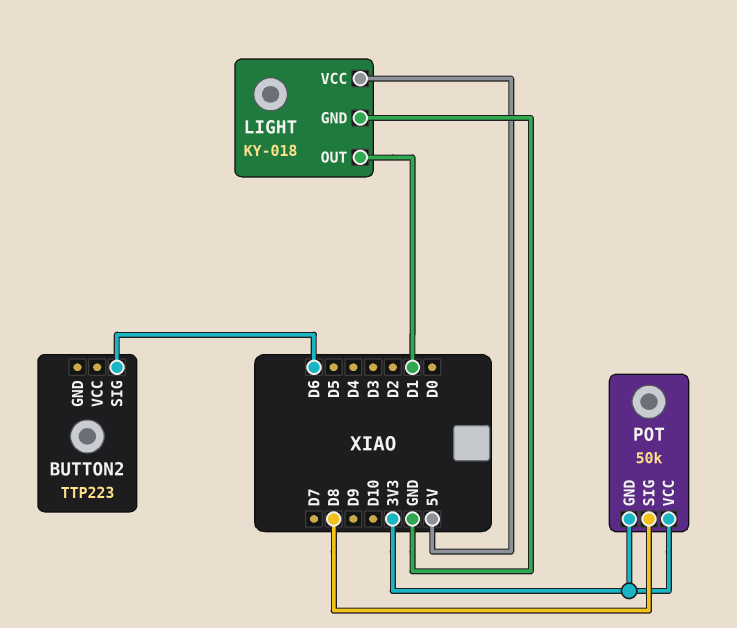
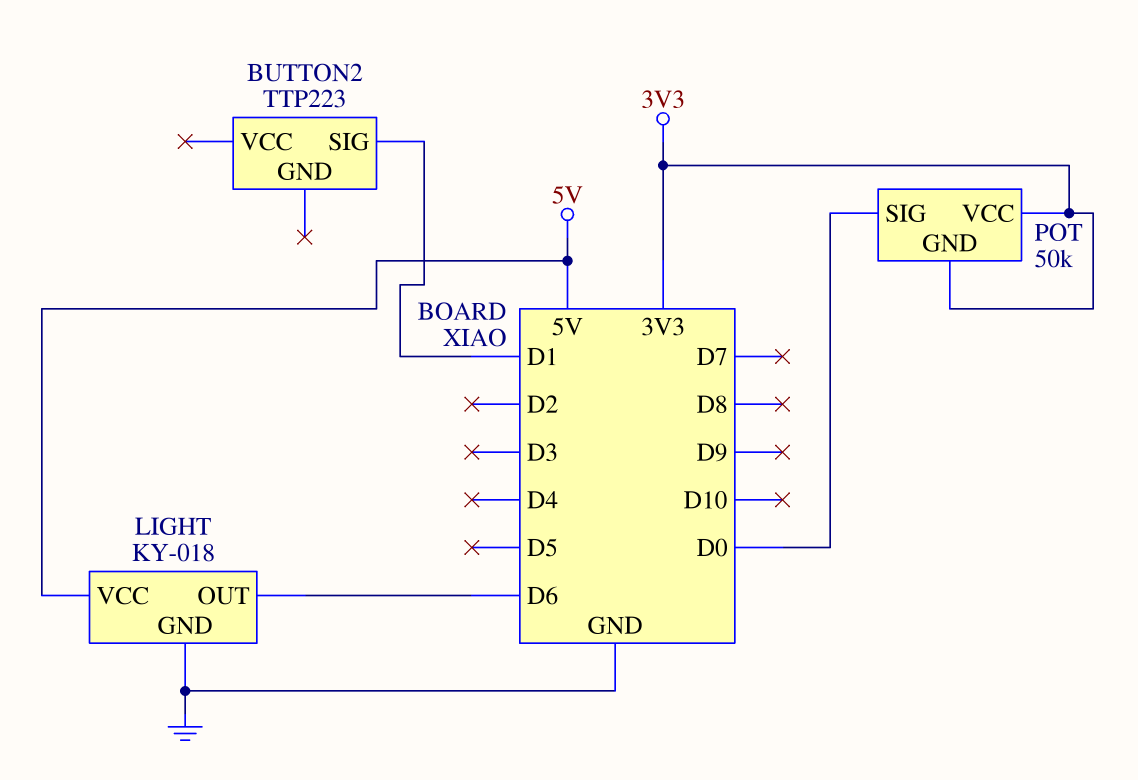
BUTTON2 pin SIG: D6 -> D1
LIGHT pin OUT: D1 -> D6
POT pin SIG: D8 -> D0

